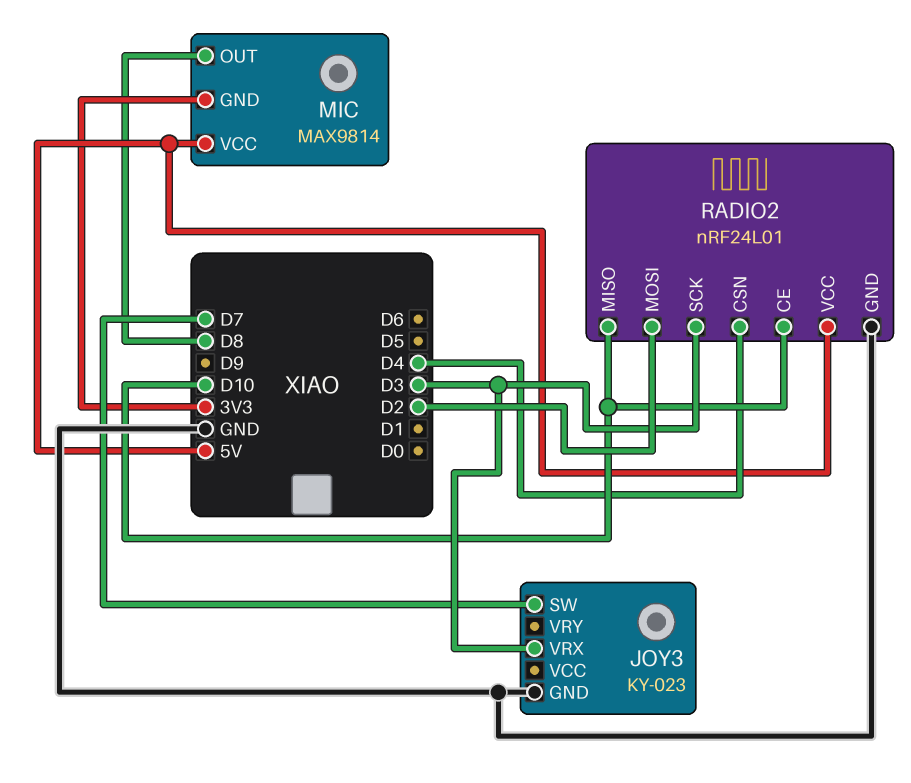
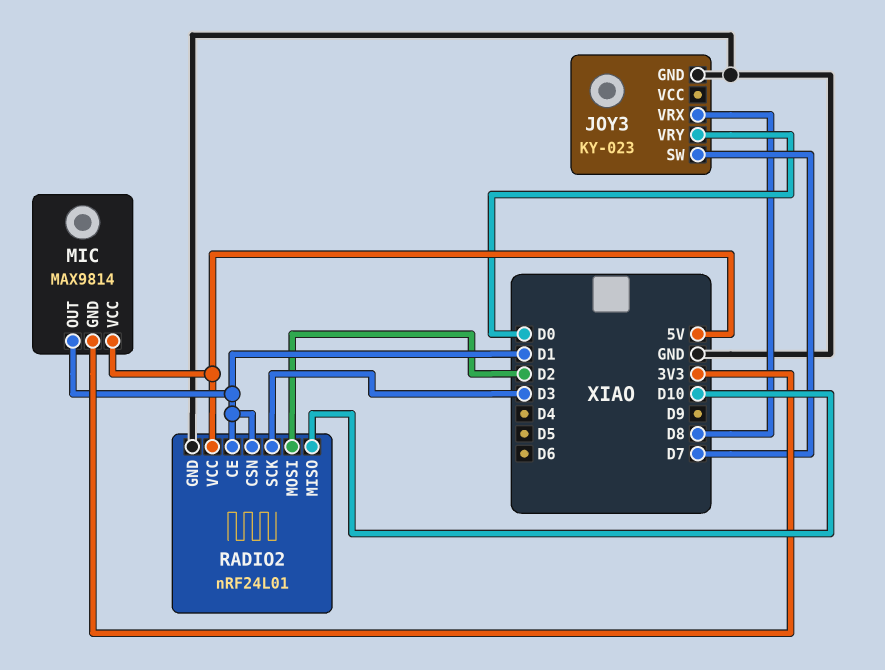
JOY3 pin VRX: D3 -> D8
JOY3 pin VRY: none -> D0
MIC pin OUT: D8 -> D1
RADIO2 pin CE: D10 -> D1
RADIO2 pin CSN: D4 -> D1

